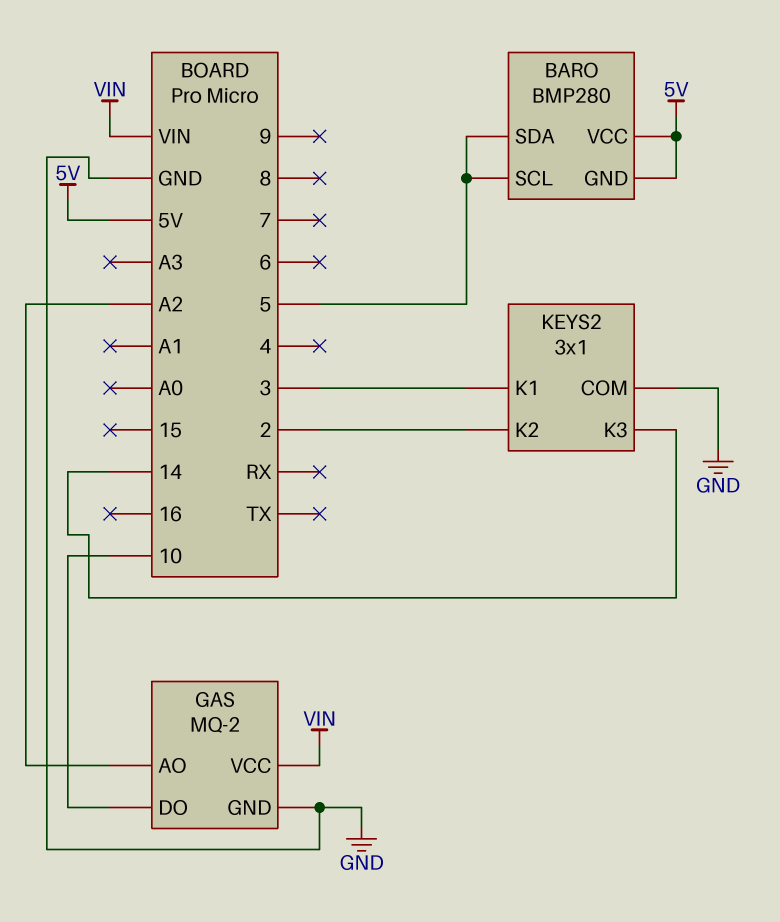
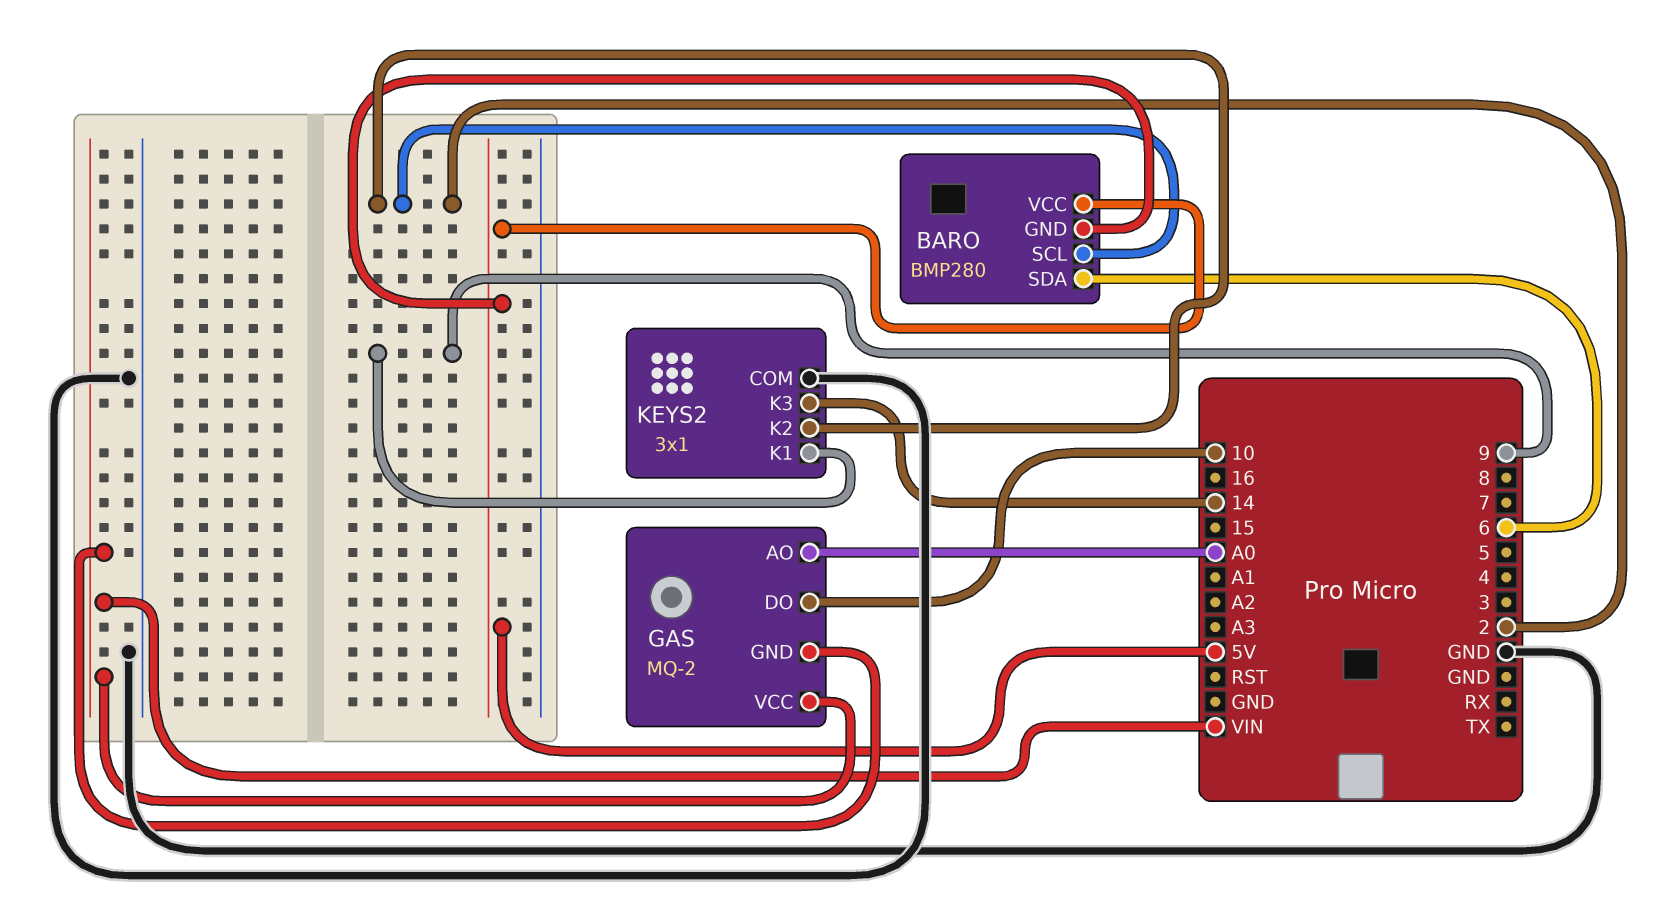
BARO pin SCL: 5 -> 2
BARO pin SDA: 5 -> 6
GAS pin AO: A2 -> A0
GAS pin GND: GND -> VIN
KEYS2 pin K1: 3 -> 9

